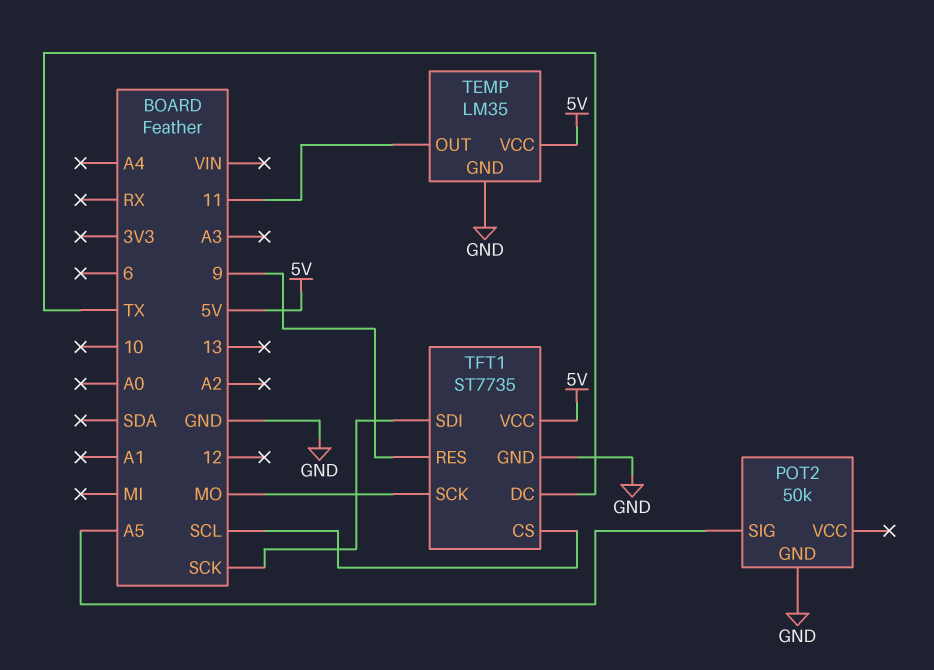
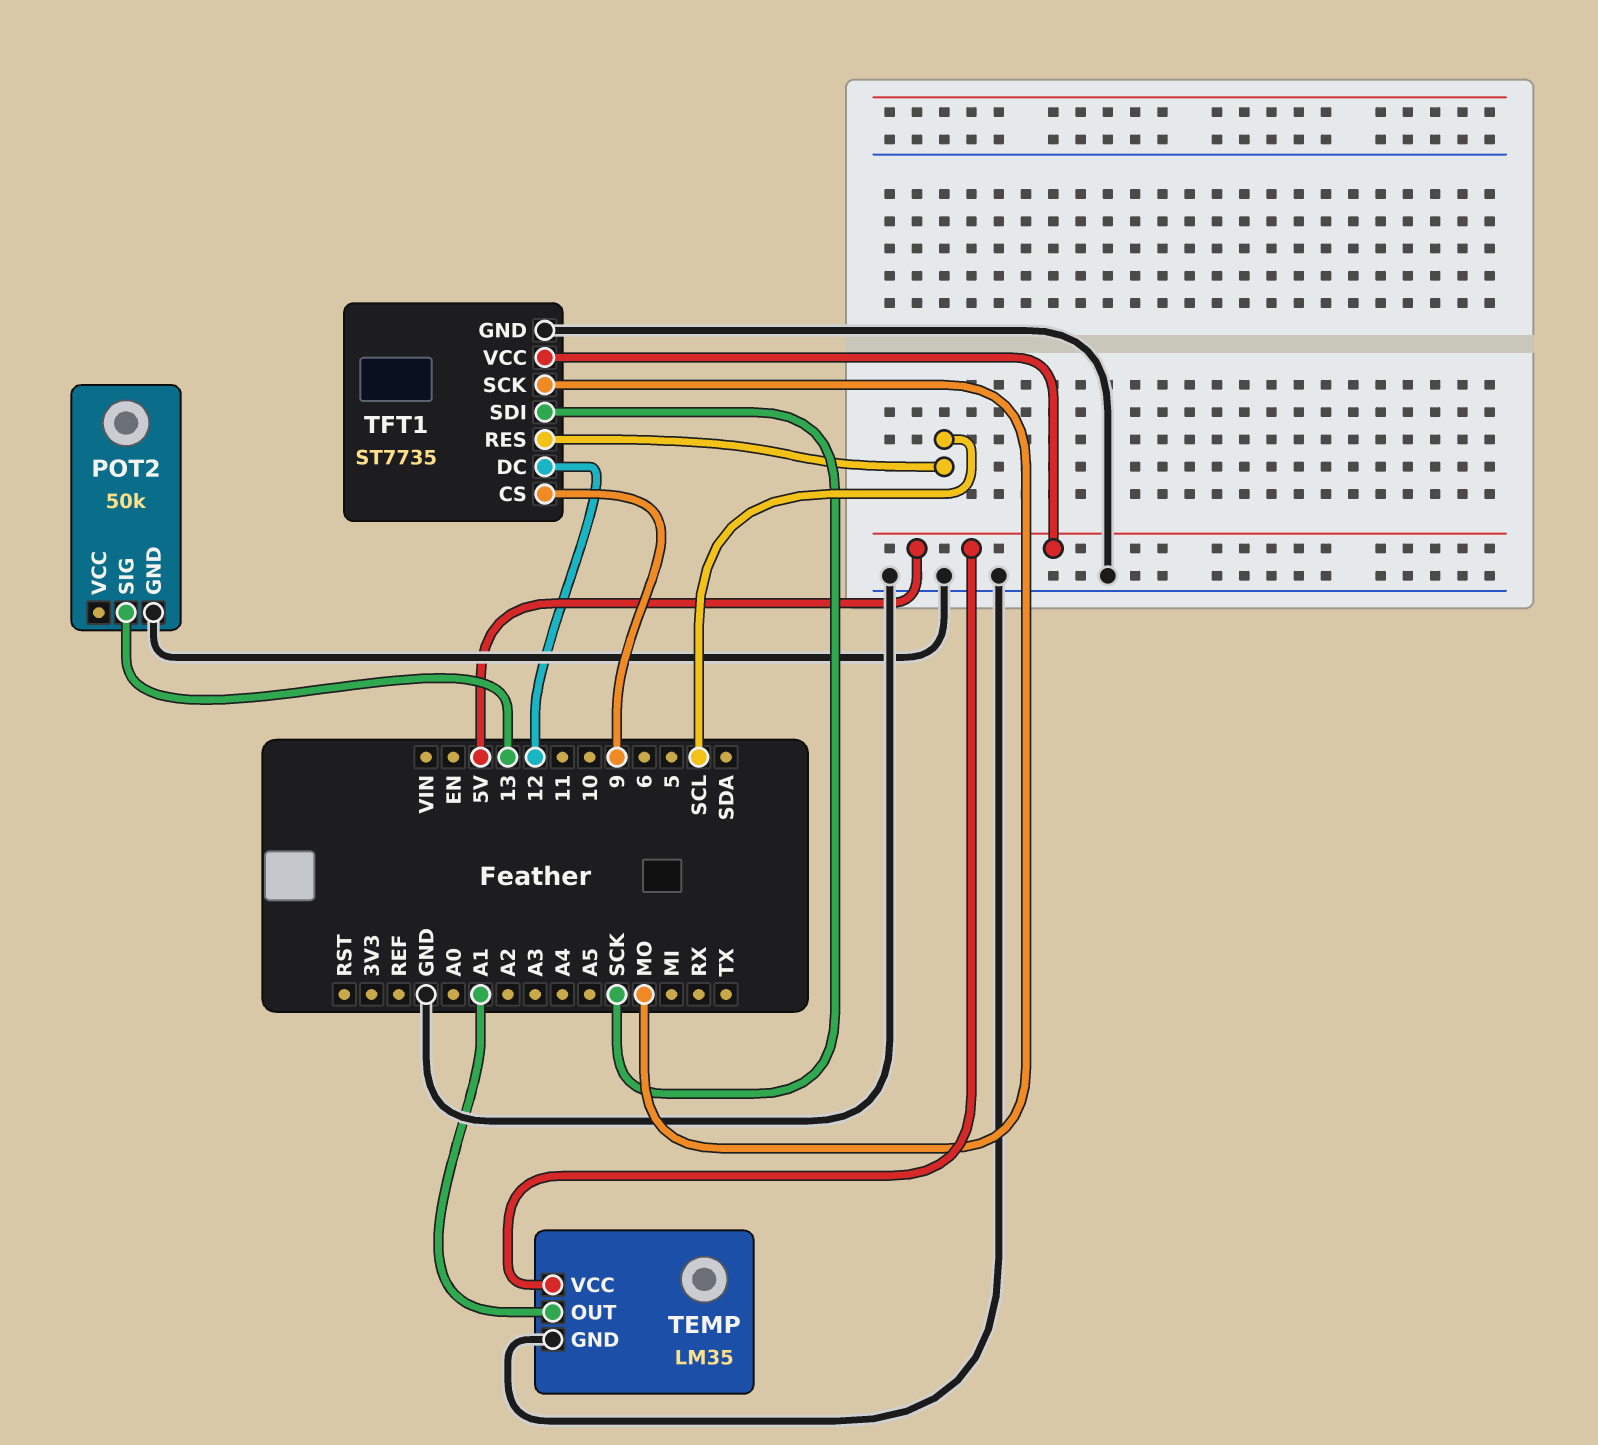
POT2 pin SIG: A5 -> 13
TEMP pin OUT: 11 -> A1
TFT1 pin CS: SCL -> 9
TFT1 pin DC: TX -> 12
TFT1 pin RES: 9 -> SCL

